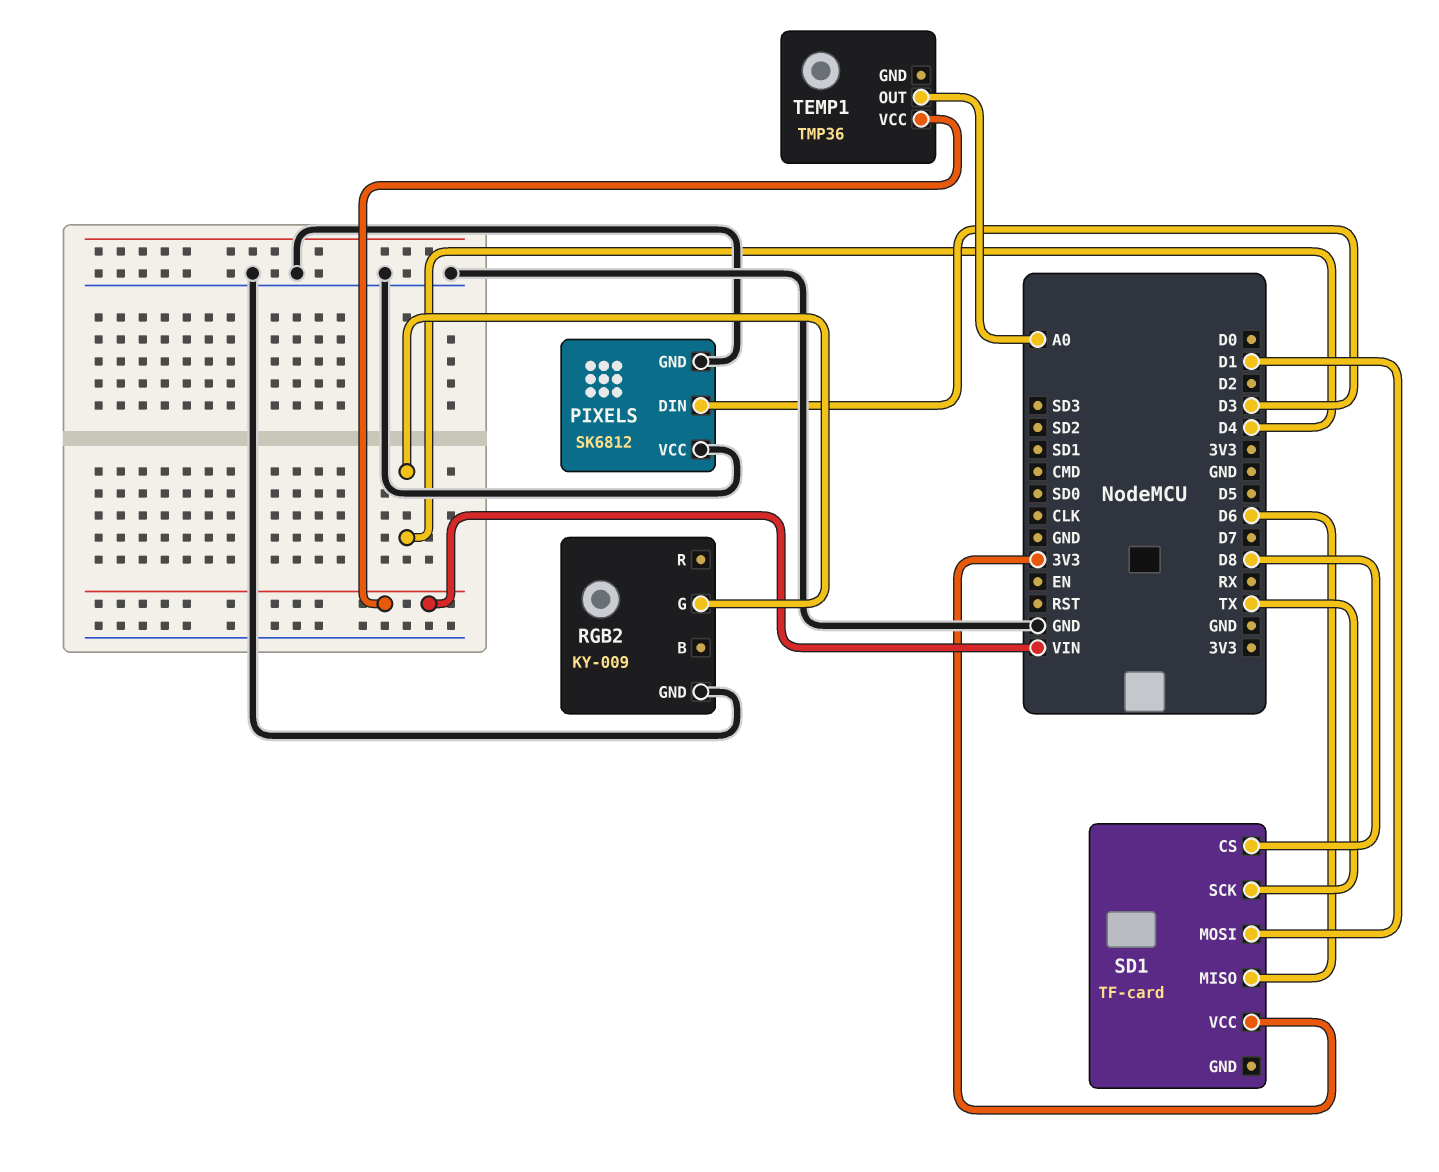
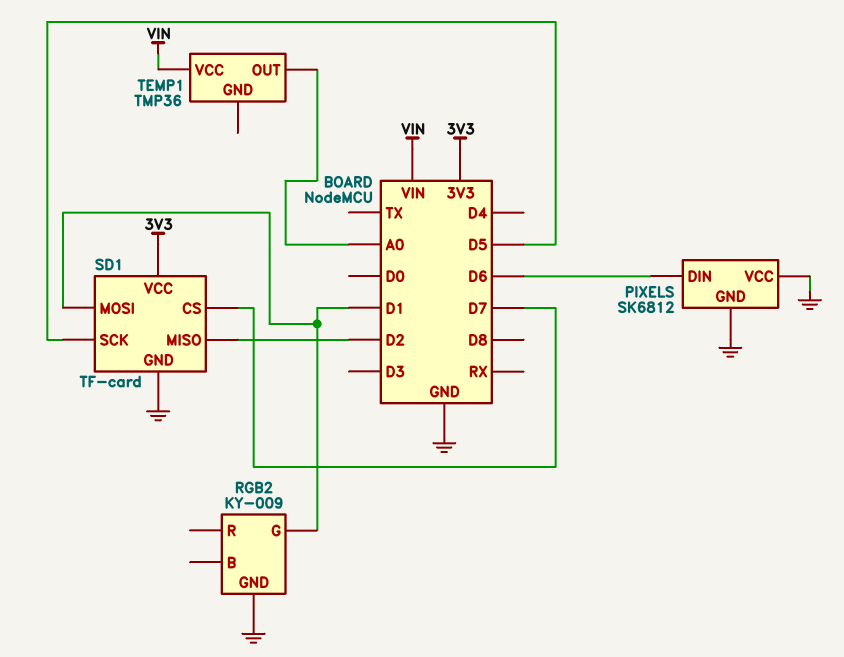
PIXELS pin DIN: D3 -> D6
RGB2 pin G: D4 -> D1
SD1 pin CS: D8 -> D7
SD1 pin GND: none -> GND
SD1 pin MISO: D6 -> D2
SD1 pin SCK: TX -> D5

